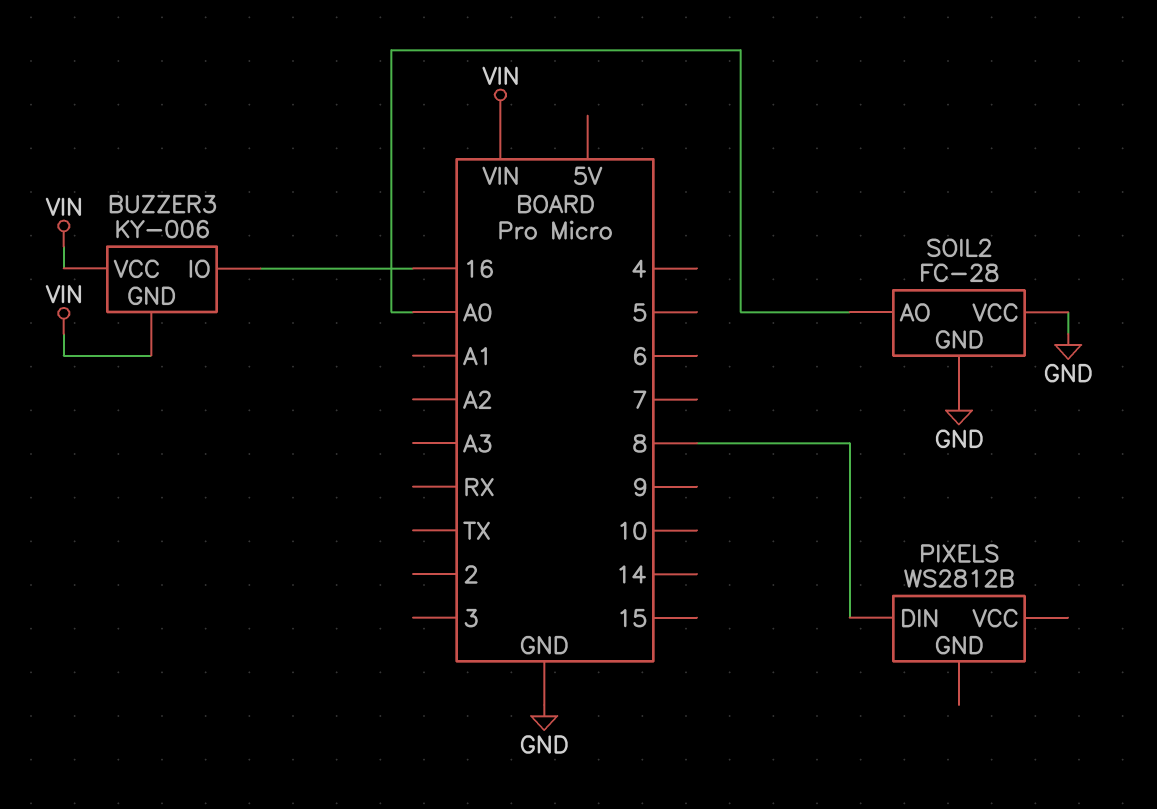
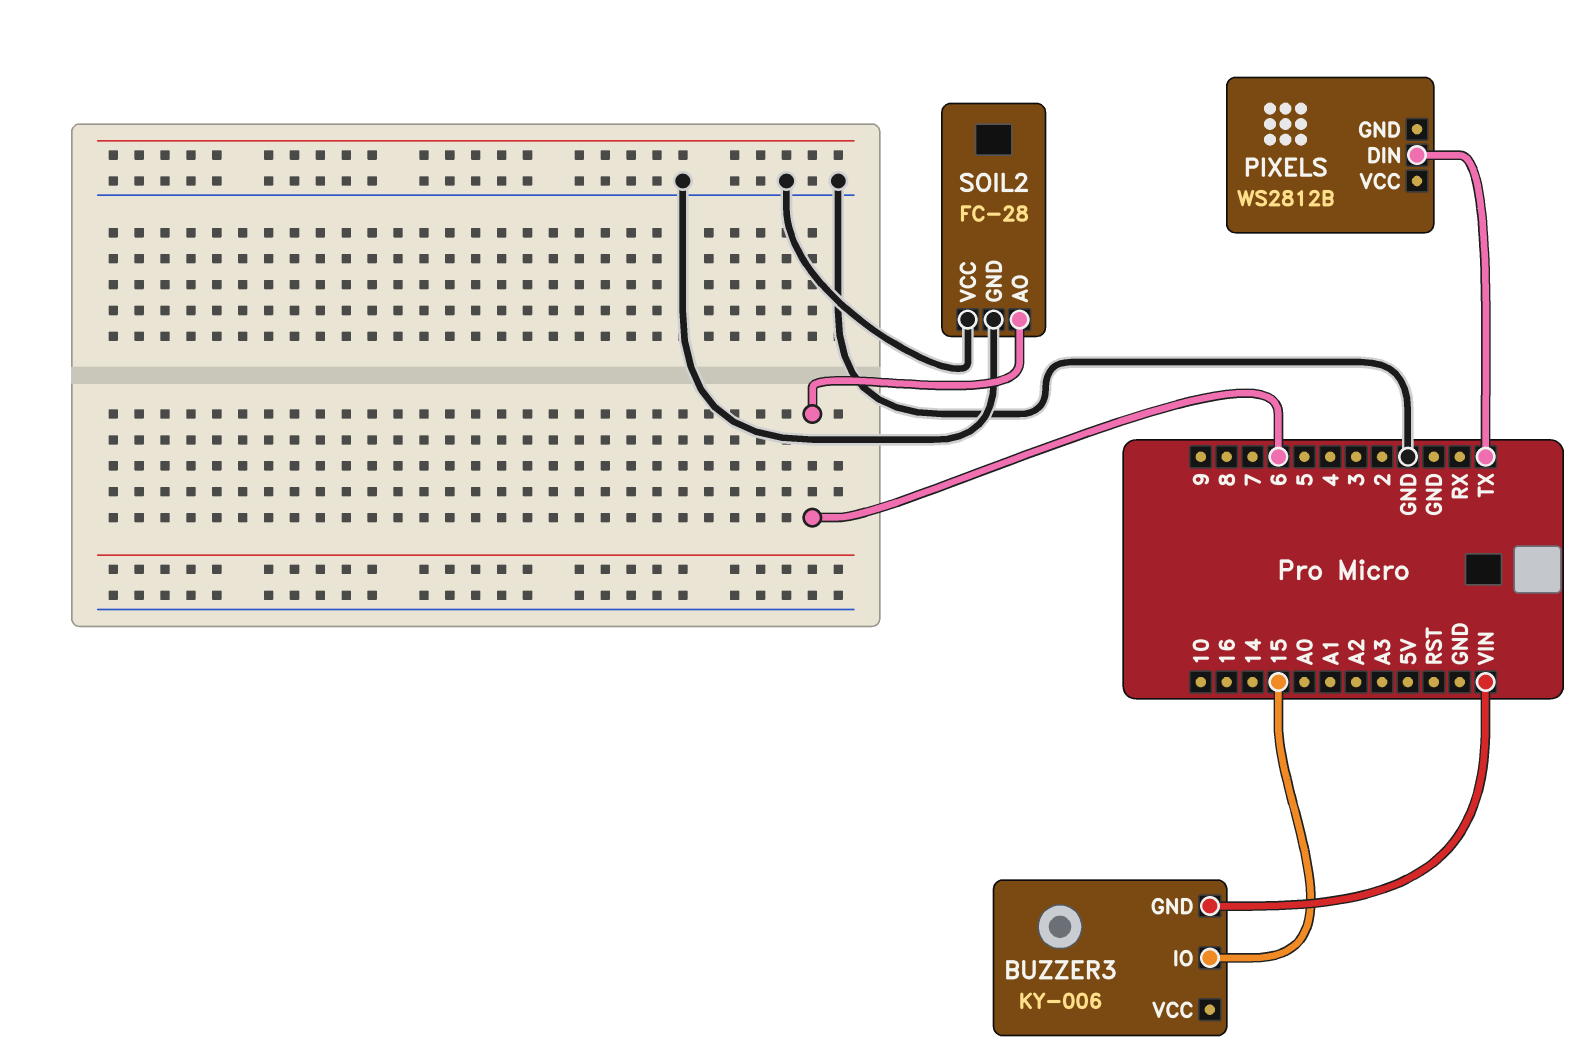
BUZZER3 pin IO: 16 -> 15
BUZZER3 pin VCC: VIN -> none
PIXELS pin DIN: 8 -> TX
SOIL2 pin AO: A0 -> 6

